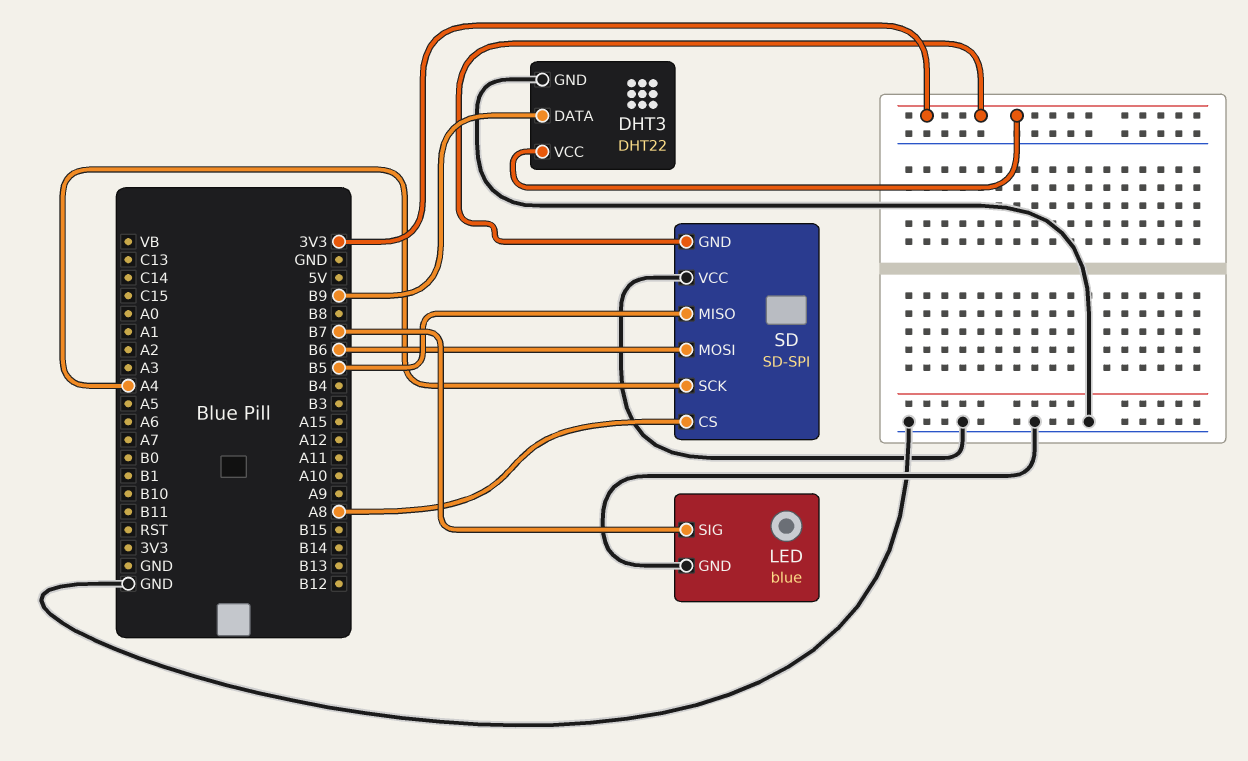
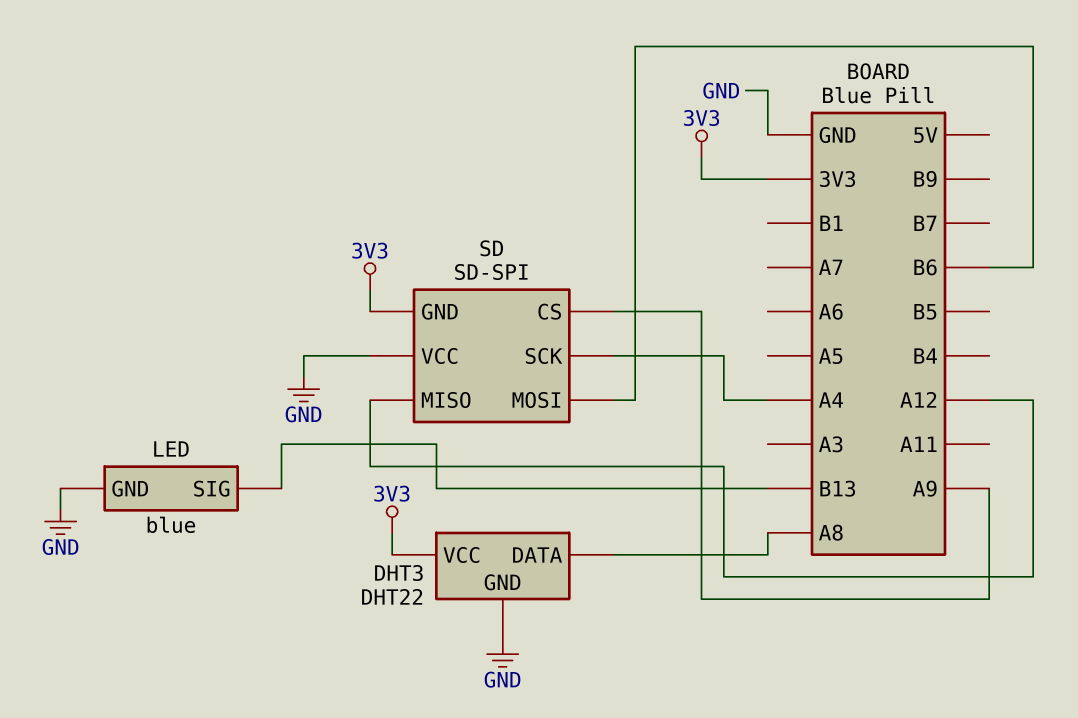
DHT3 pin DATA: B9 -> A8
LED pin SIG: B7 -> B13
SD pin CS: A8 -> A9
SD pin MISO: B5 -> A12

